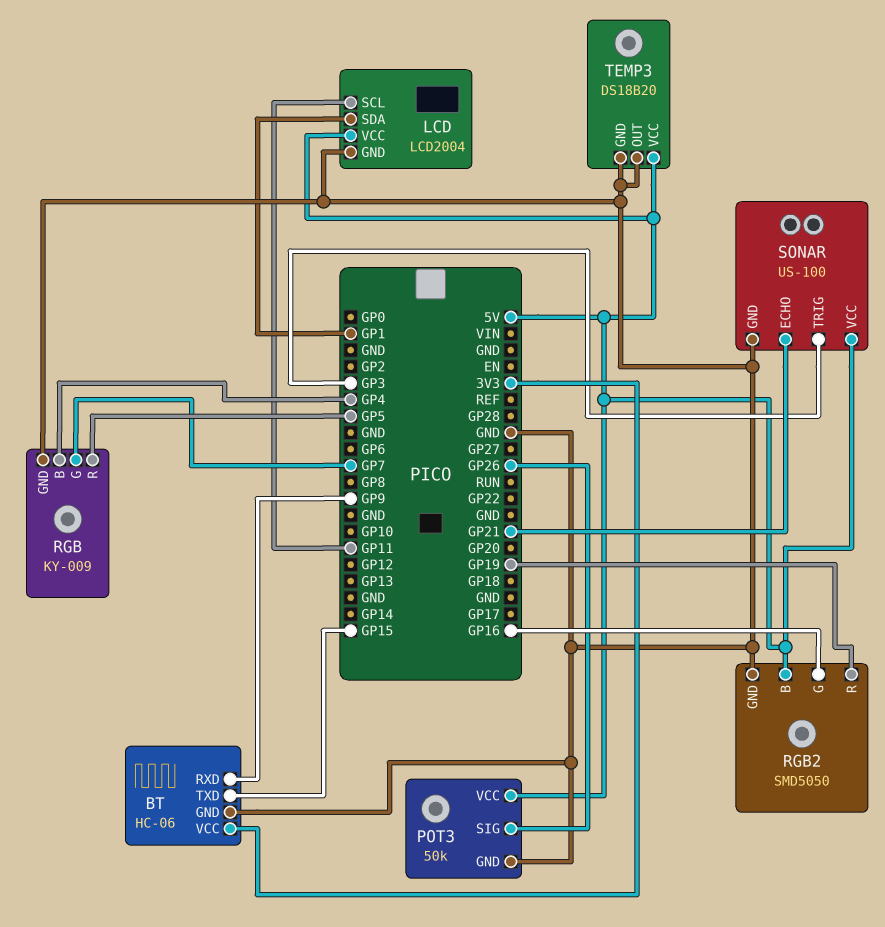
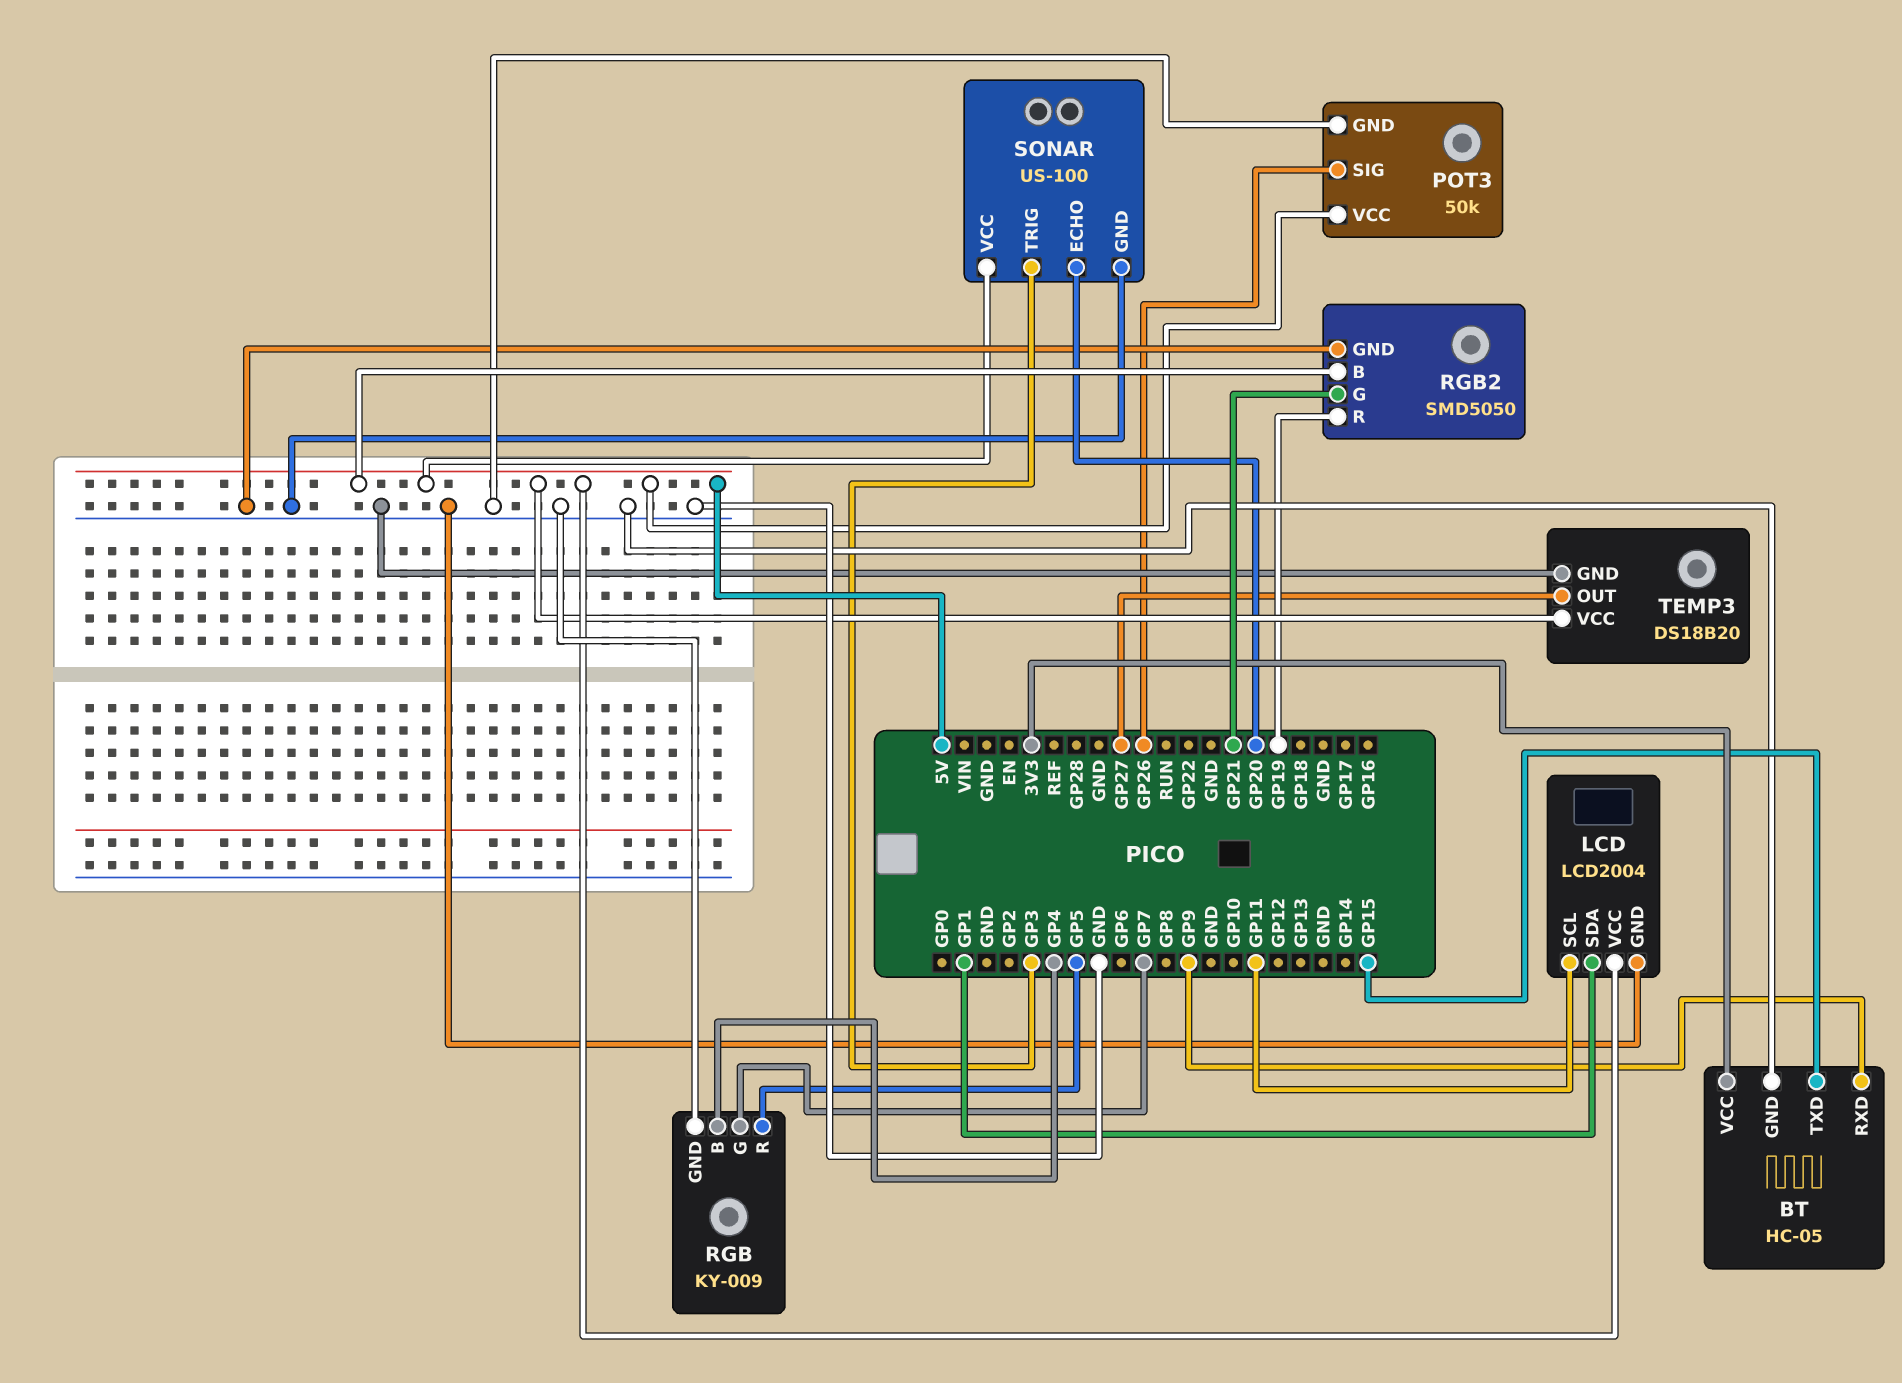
BT: HC-06 -> HC-05
RGB2 pin G: GP16 -> GP21
SONAR pin ECHO: GP21 -> GP20
TEMP3 pin OUT: GND -> GP27

